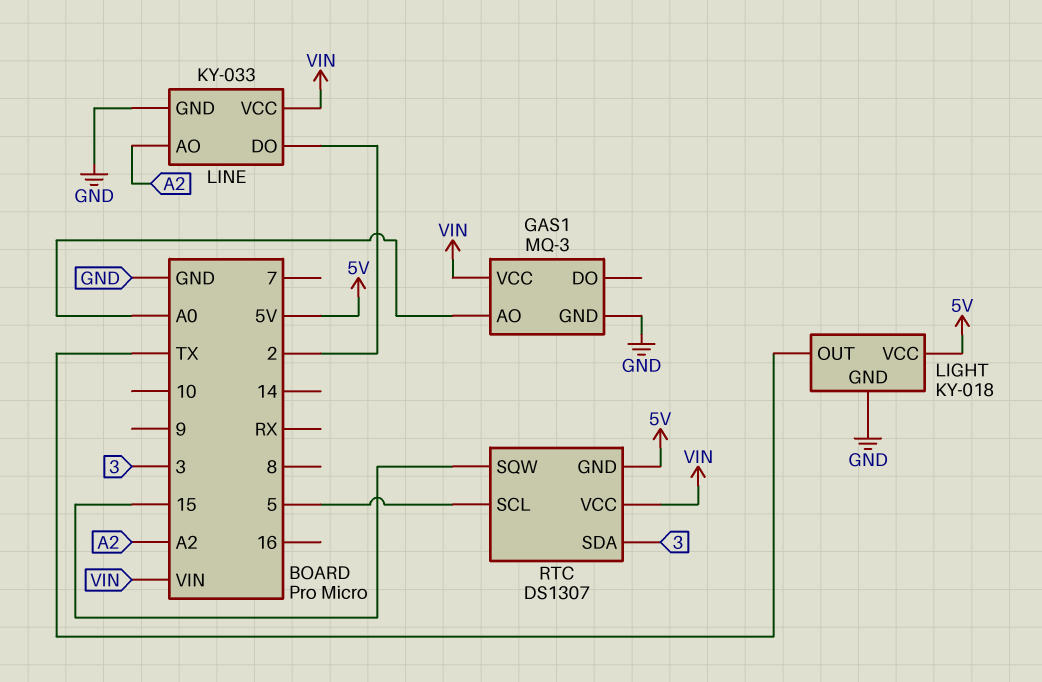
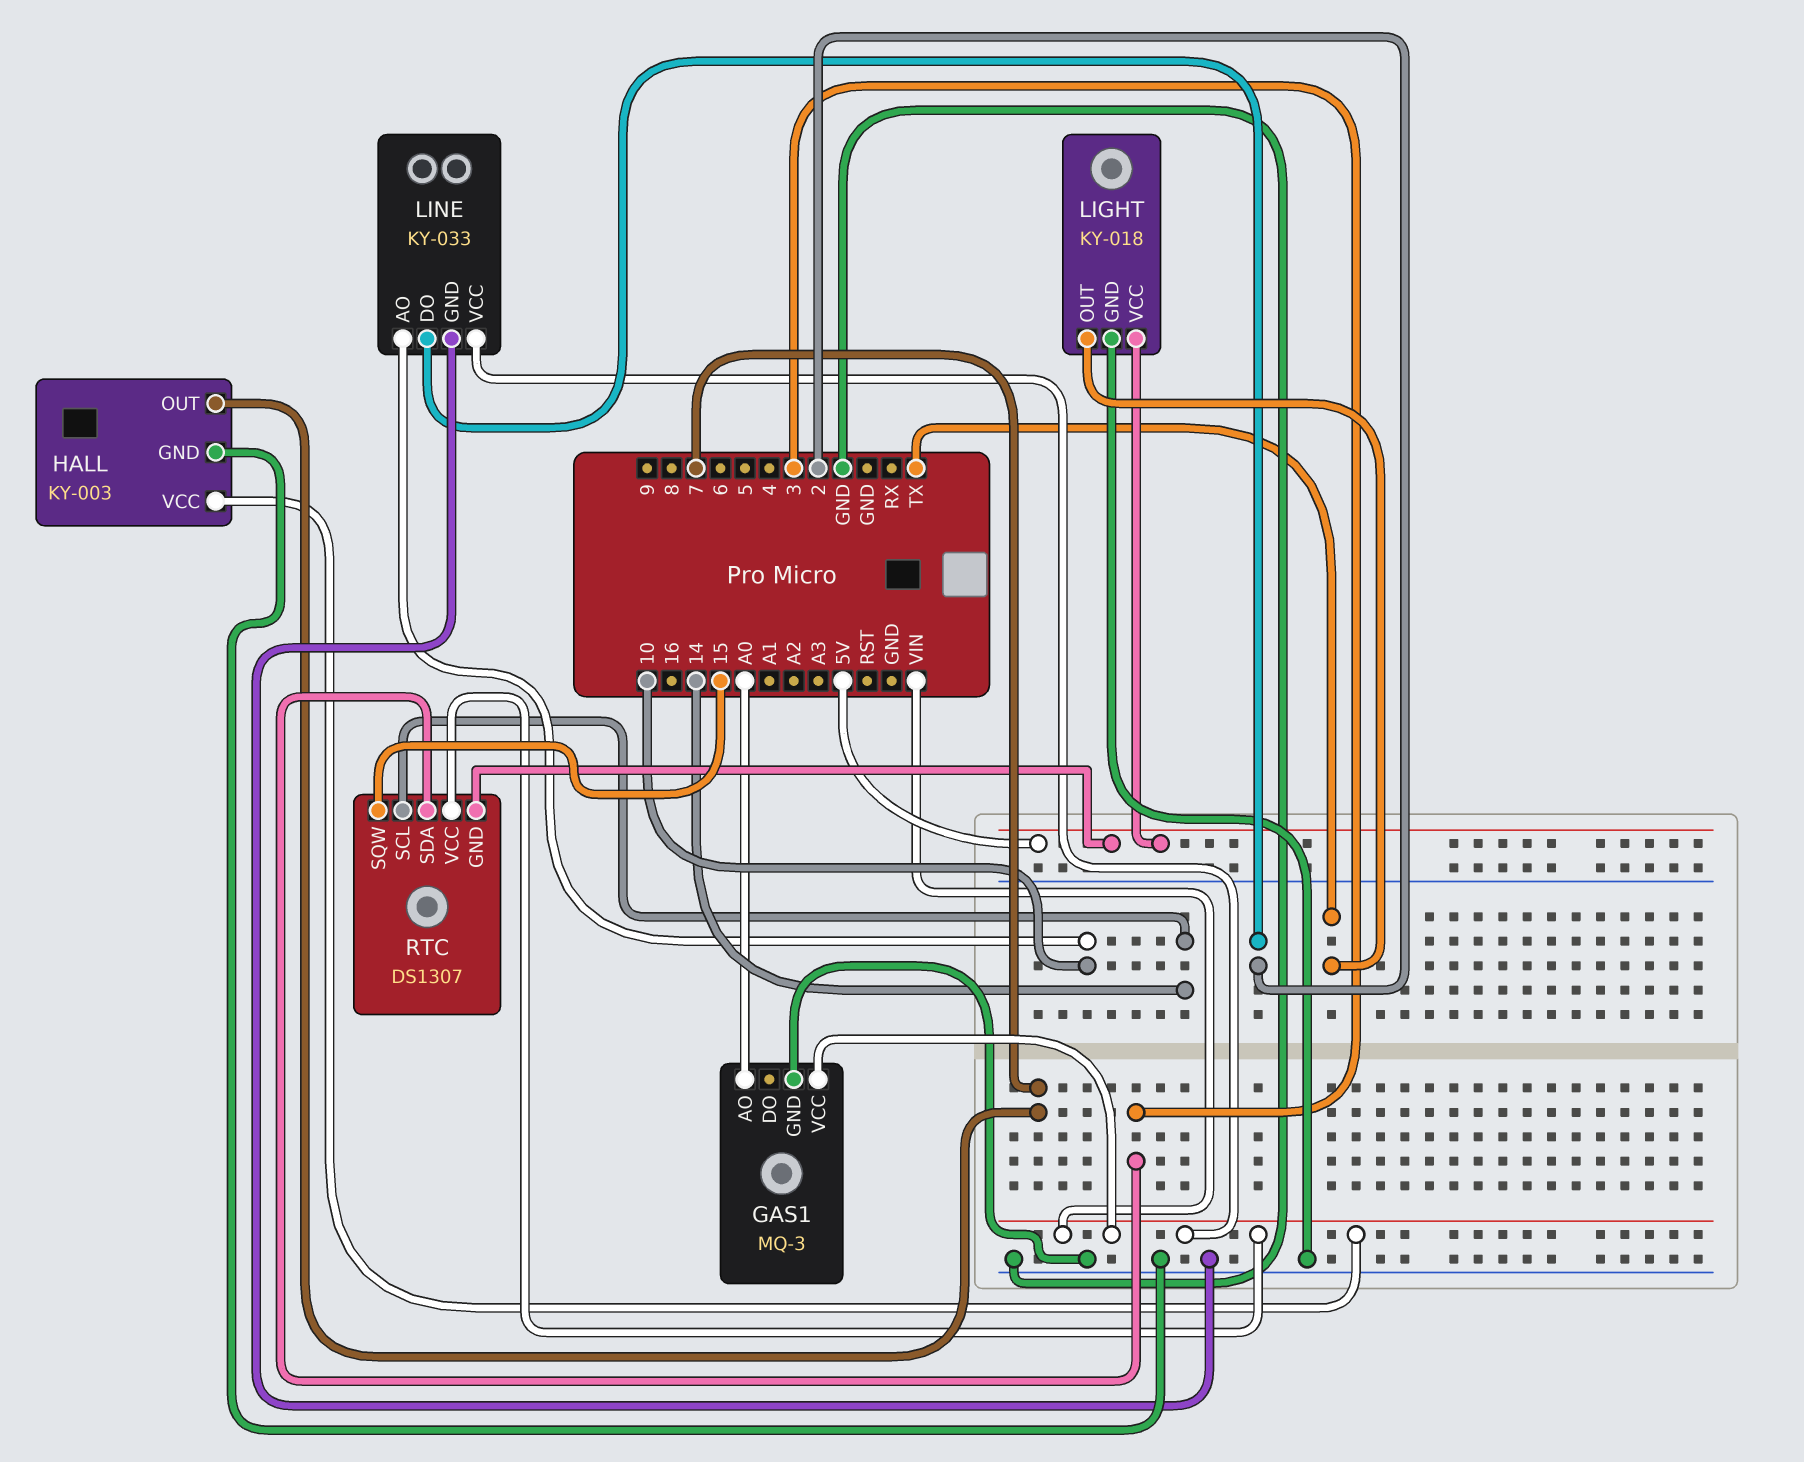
HALL: none -> KY-003
HALL pin GND: none -> GND
HALL pin OUT: none -> 7
HALL pin VCC: none -> VIN
LINE pin AO: A2 -> 10
RTC pin SCL: 5 -> 14

